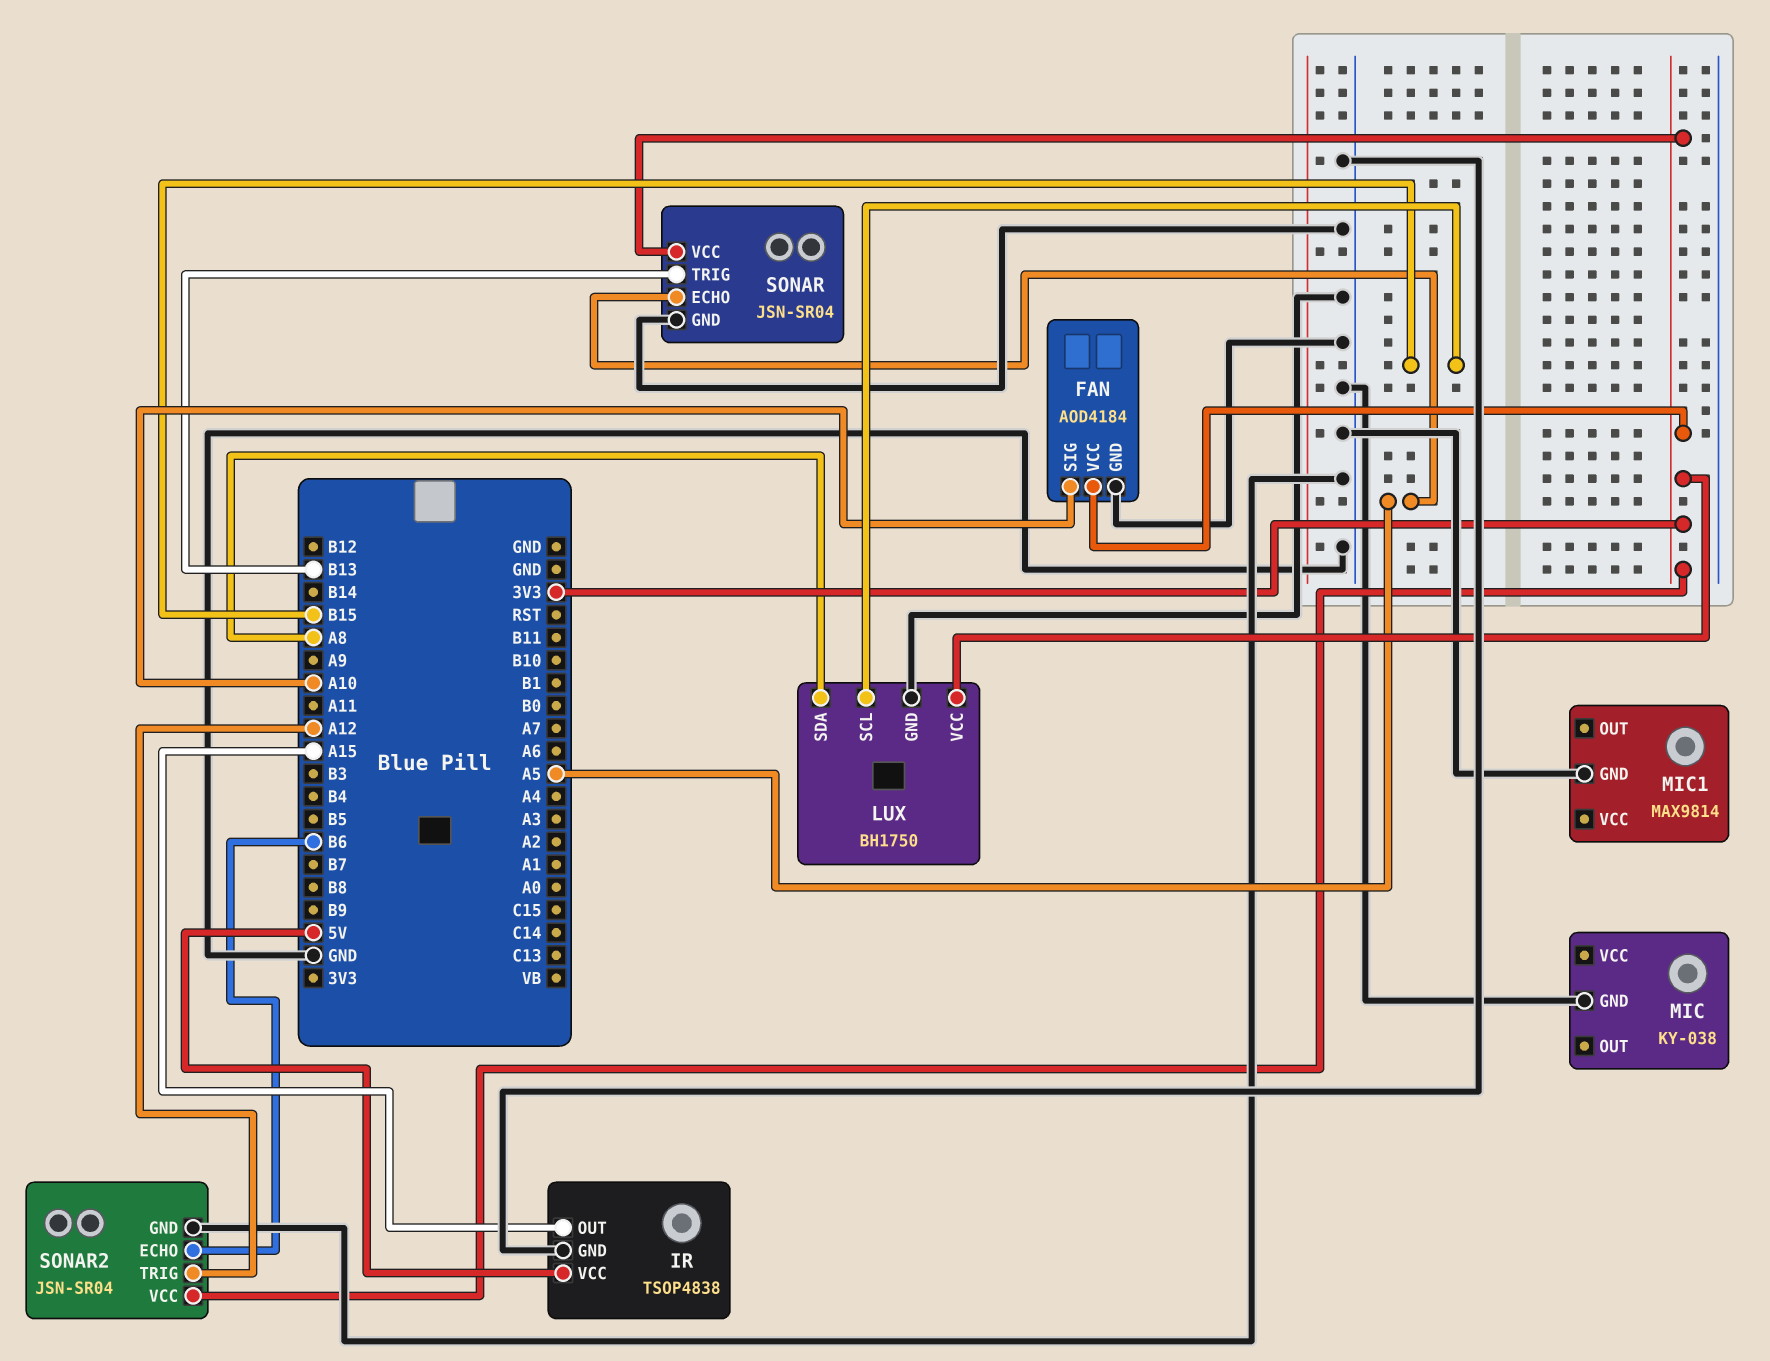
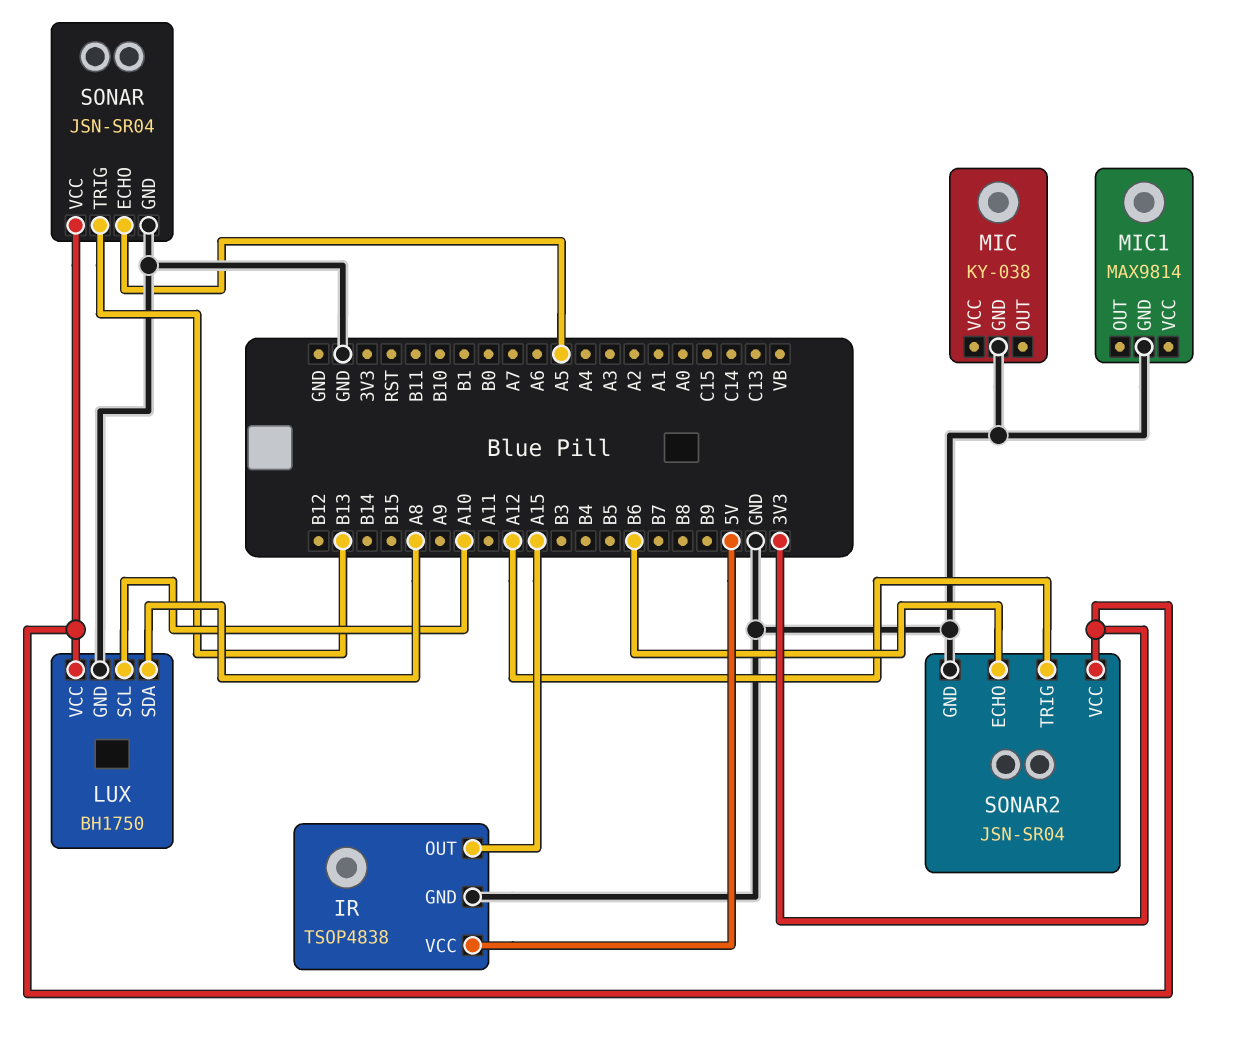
FAN: AOD4184 -> none
FAN pin GND: GND -> none
FAN pin SIG: A10 -> none
FAN pin VCC: 3V3 -> none
LUX pin SCL: B15 -> A10

